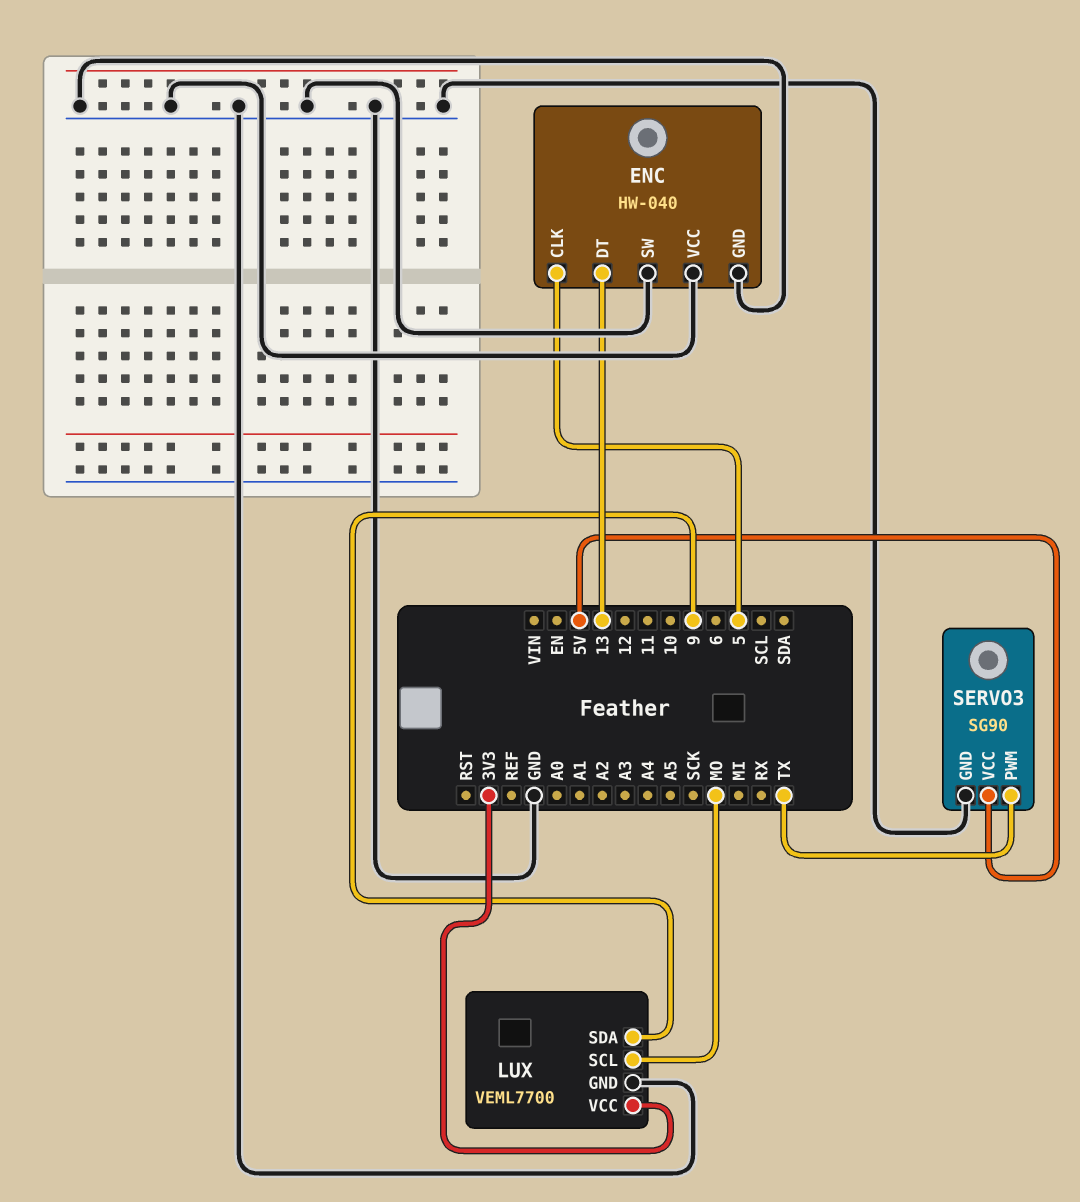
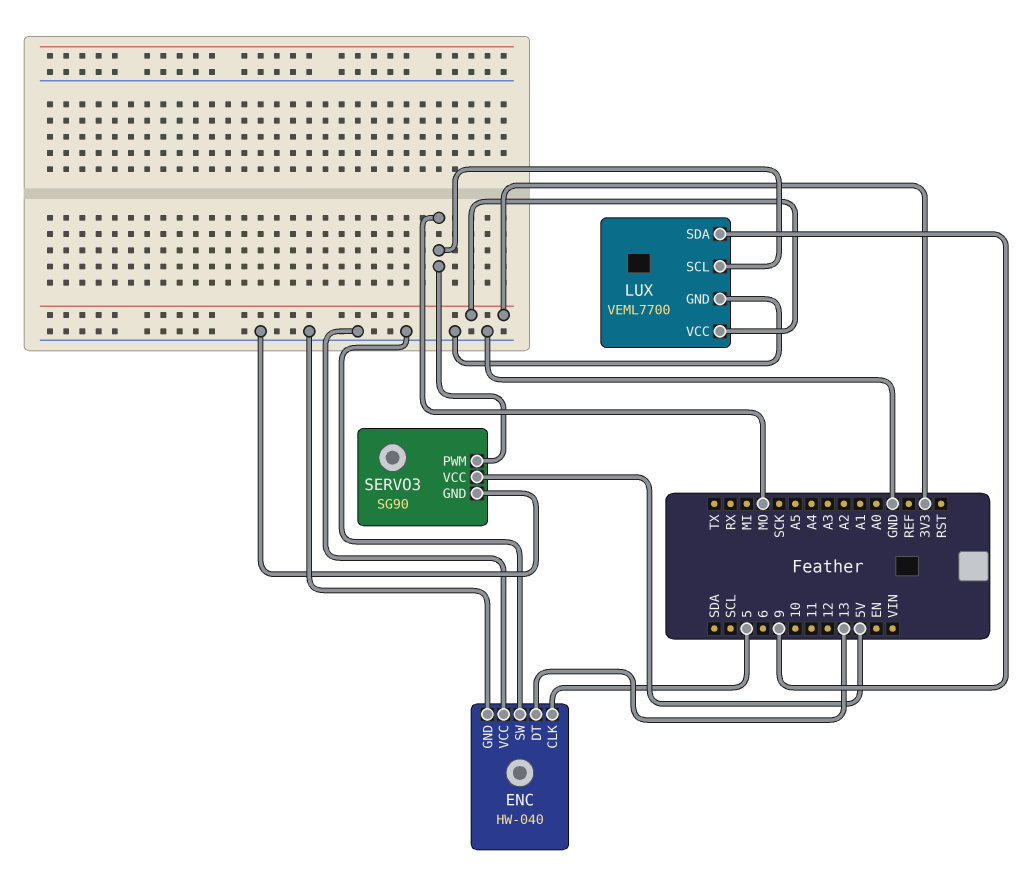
SERVO3 pin PWM: TX -> MO

